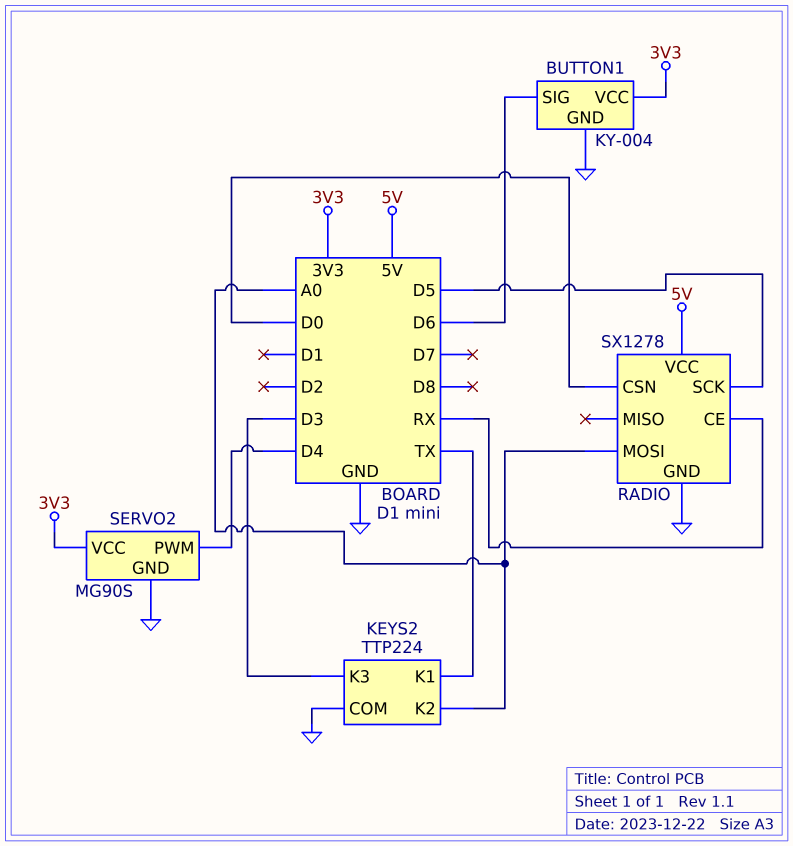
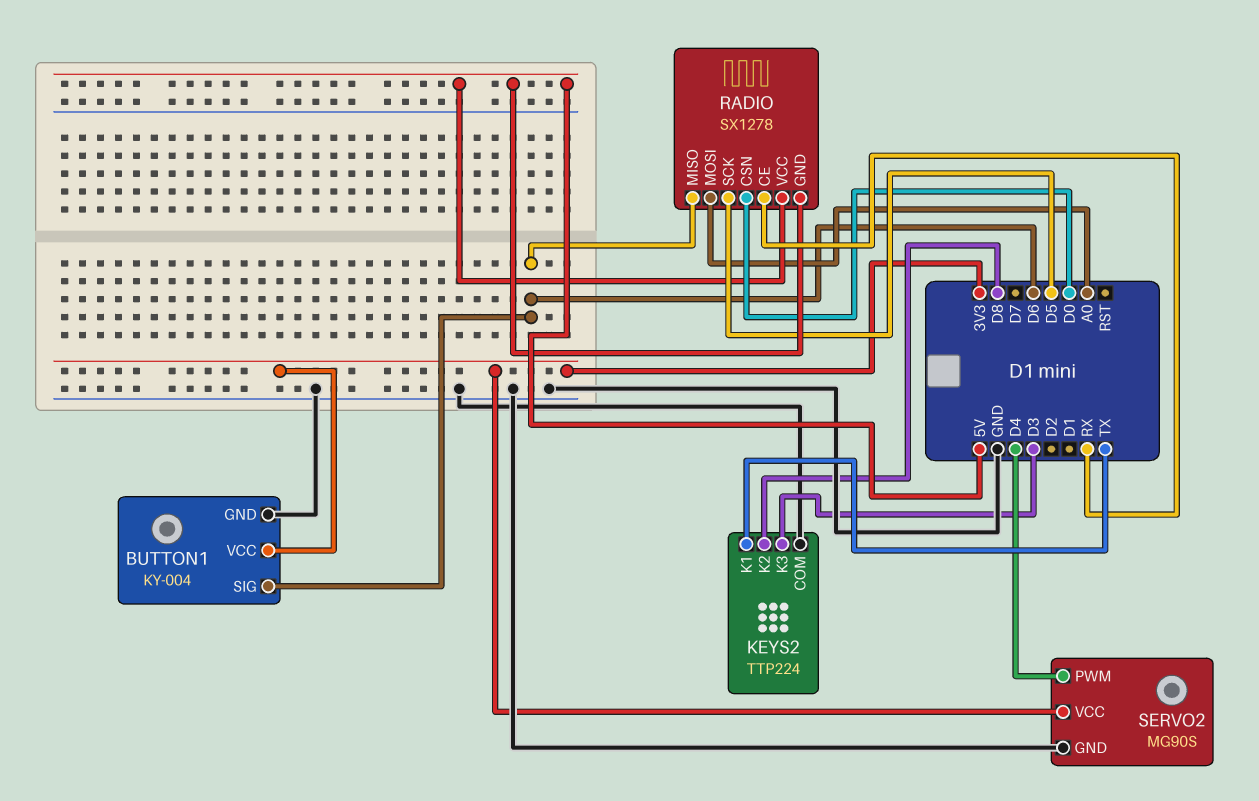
KEYS2 pin K2: A0 -> D8
RADIO pin GND: GND -> 5V
RADIO pin MISO: none -> D6

